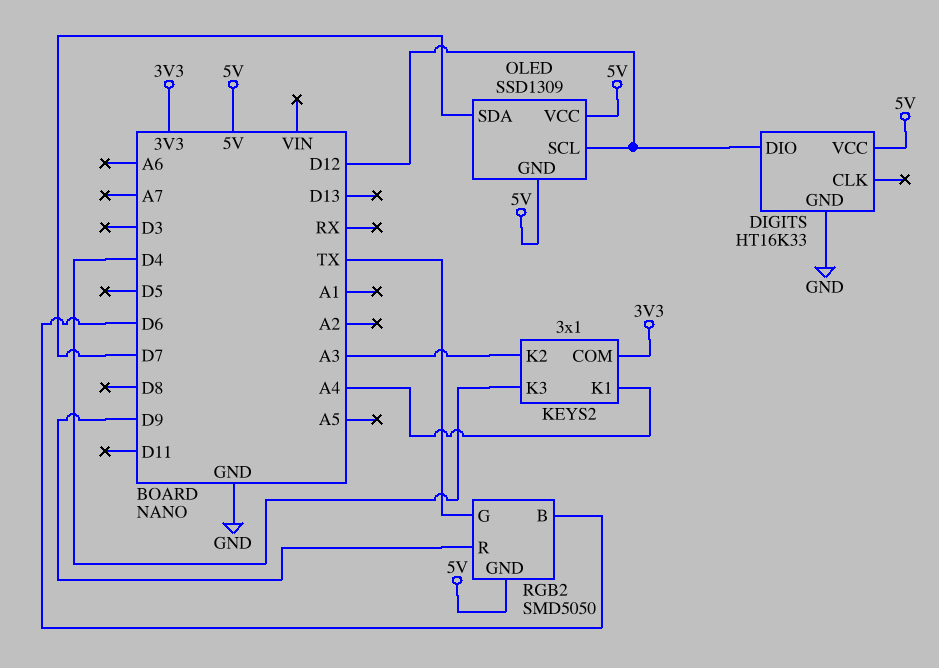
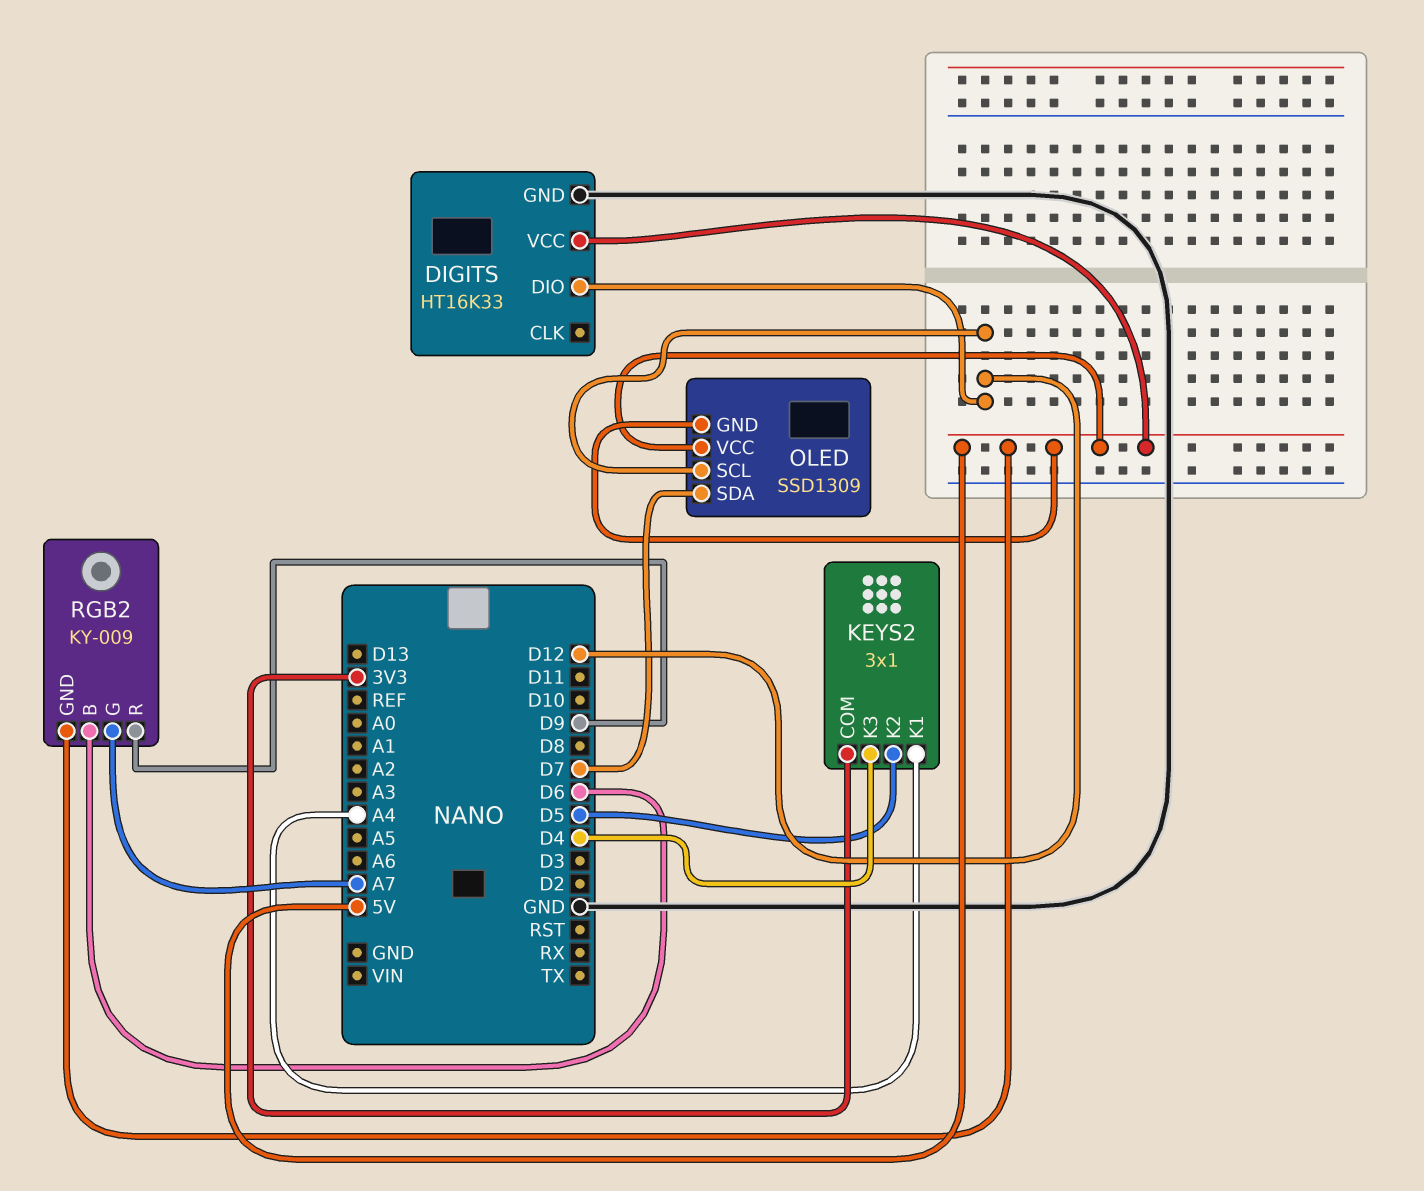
KEYS2 pin K2: A3 -> D5
RGB2: SMD5050 -> KY-009
RGB2 pin G: TX -> A7

